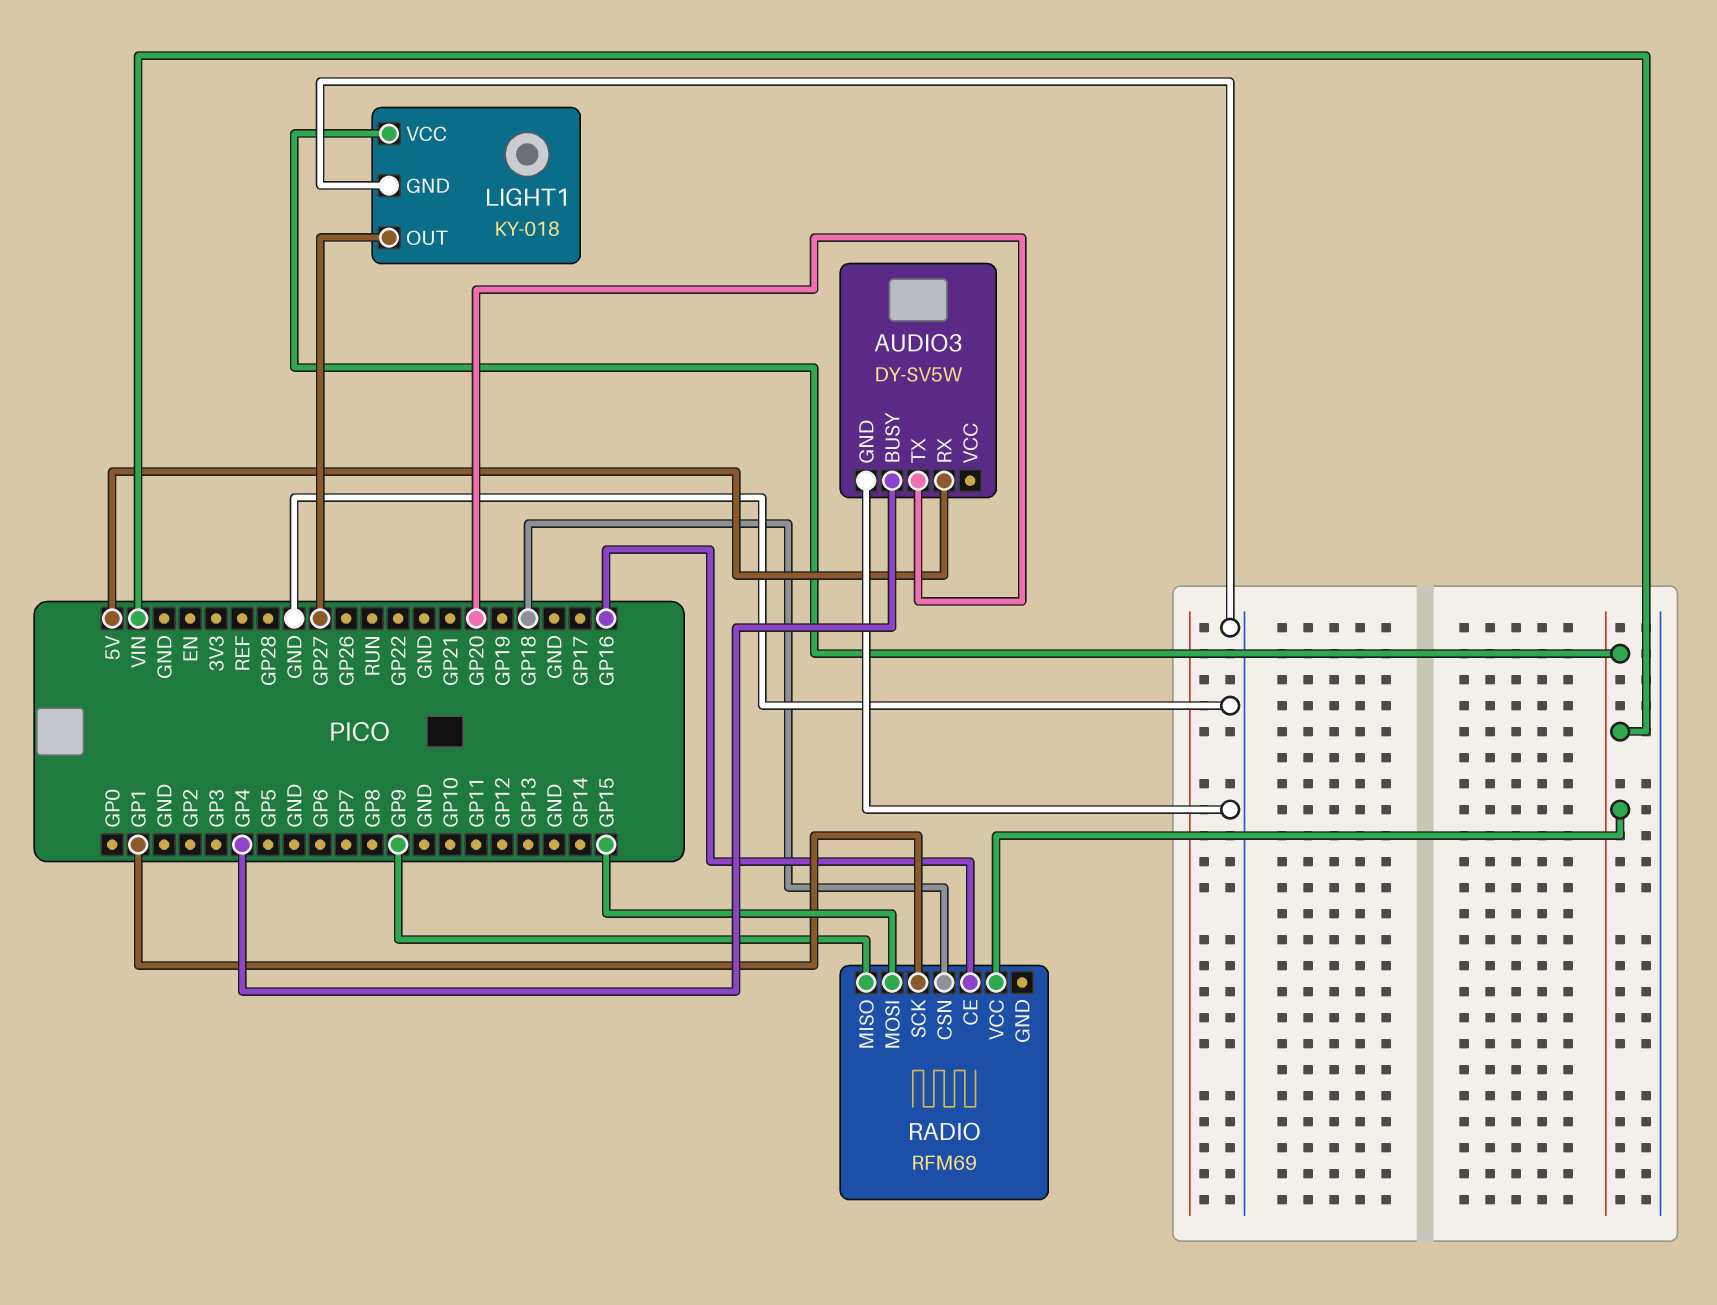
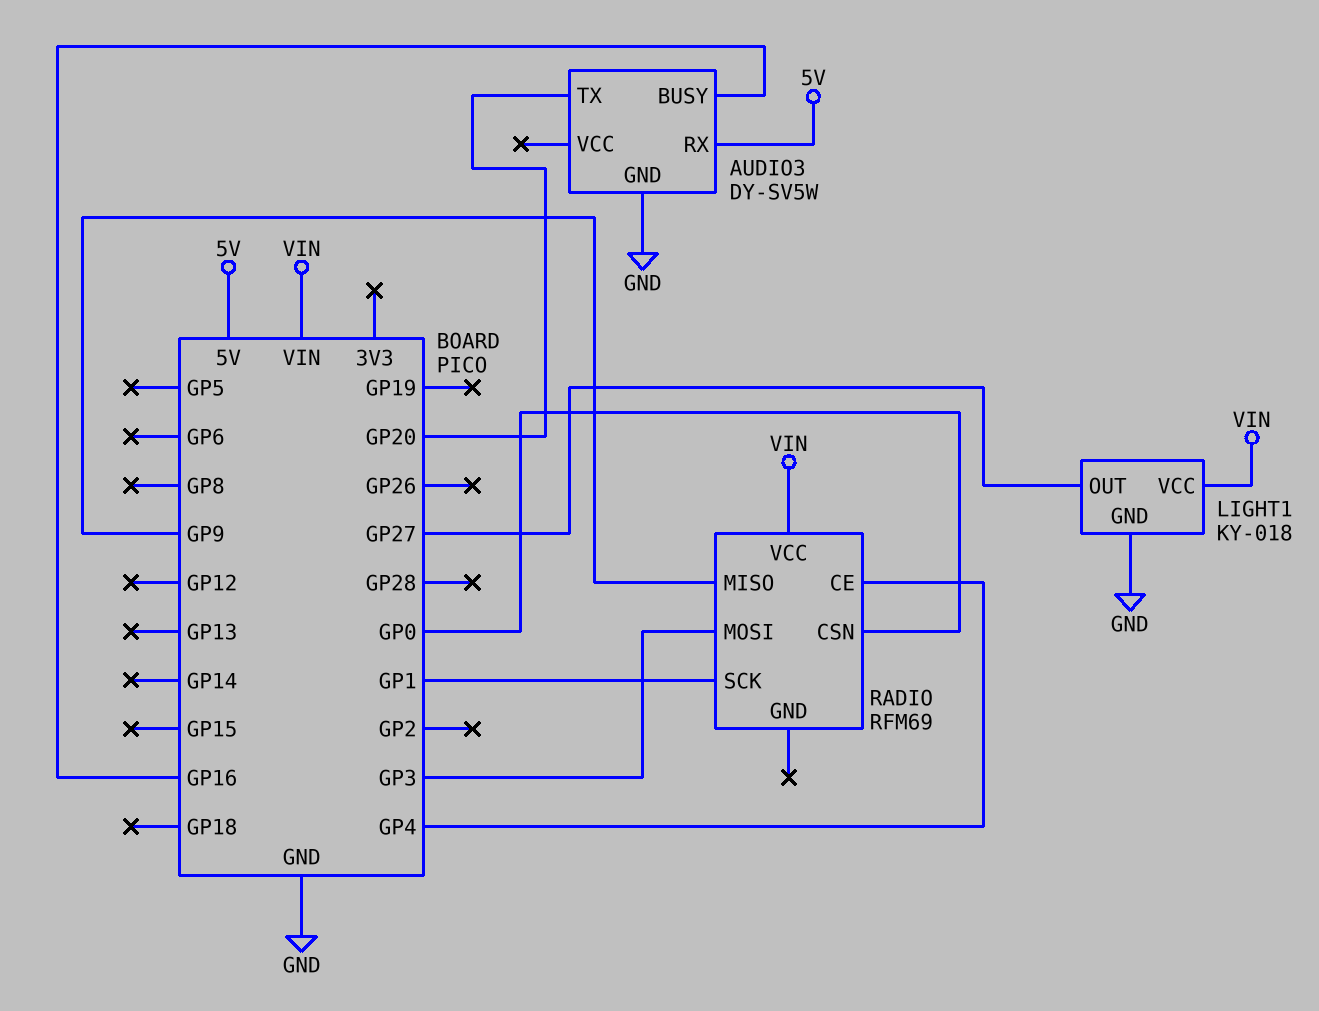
AUDIO3 pin BUSY: GP4 -> GP16
RADIO pin CE: GP16 -> GP4
RADIO pin CSN: GP18 -> GP0
RADIO pin MOSI: GP15 -> GP3

